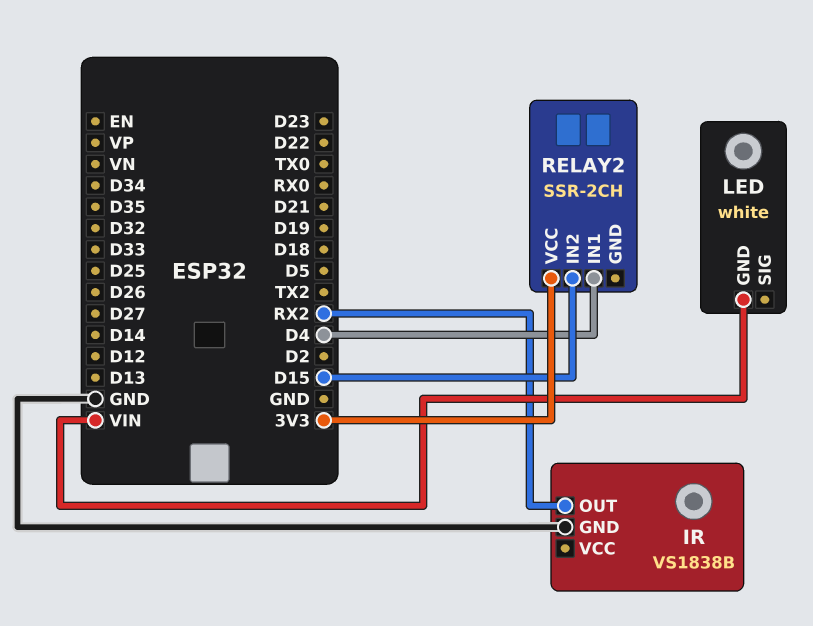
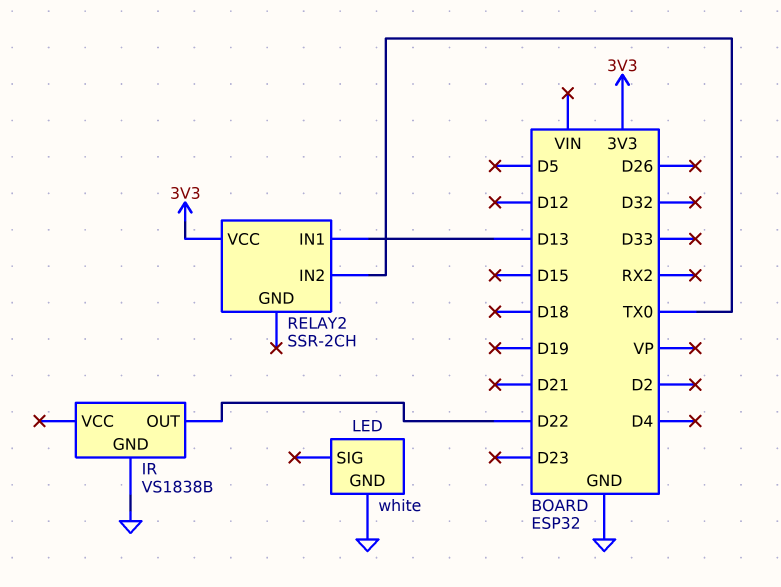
IR pin OUT: RX2 -> D22
LED pin GND: VIN -> GND
RELAY2 pin IN1: D4 -> D13
RELAY2 pin IN2: D15 -> TX0

